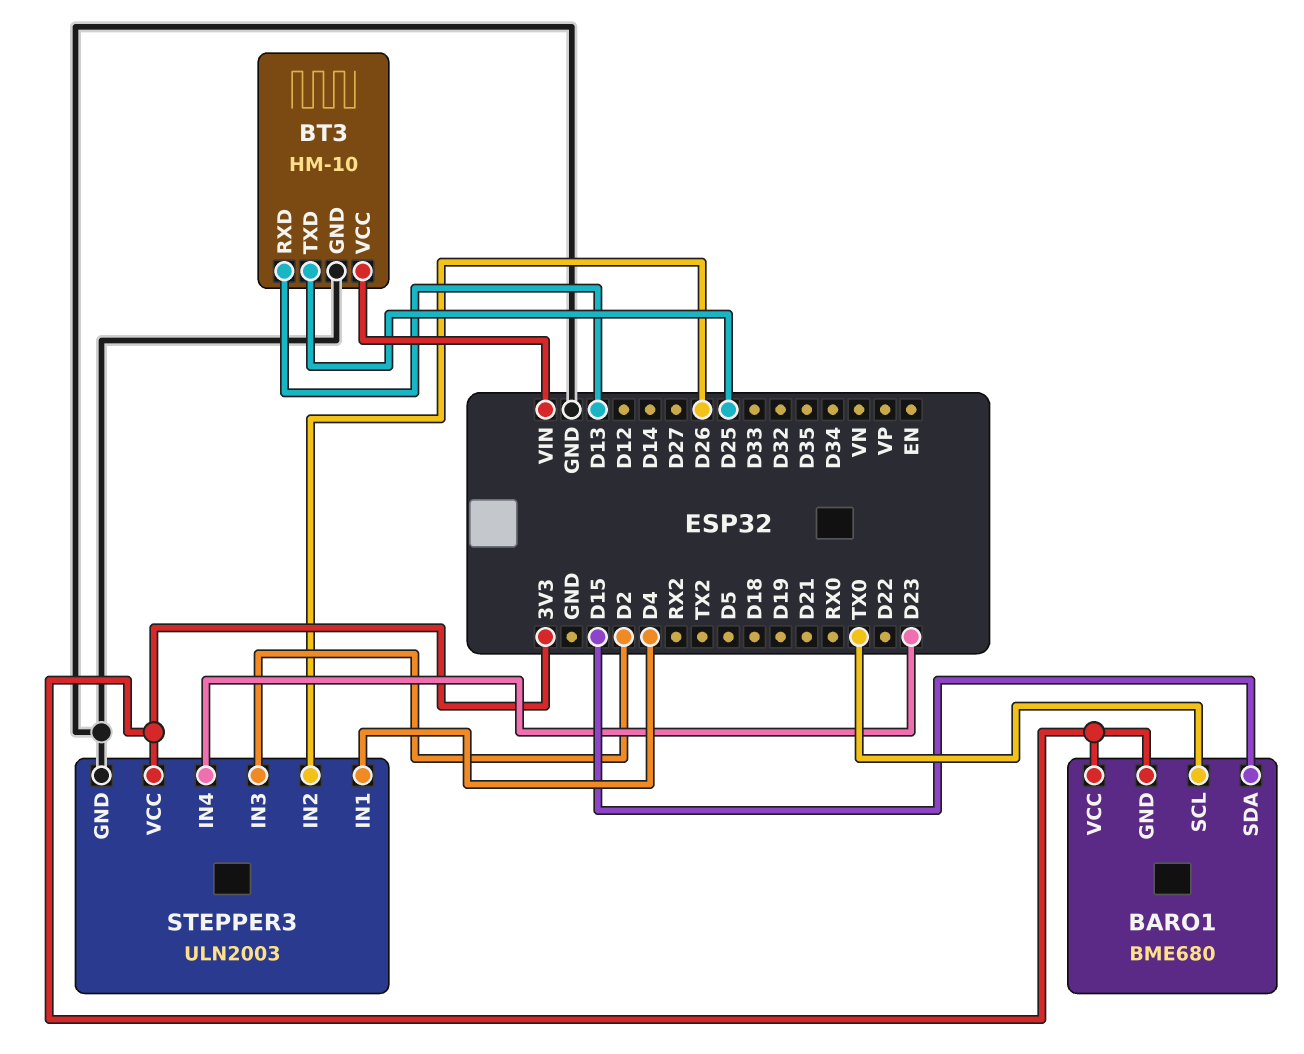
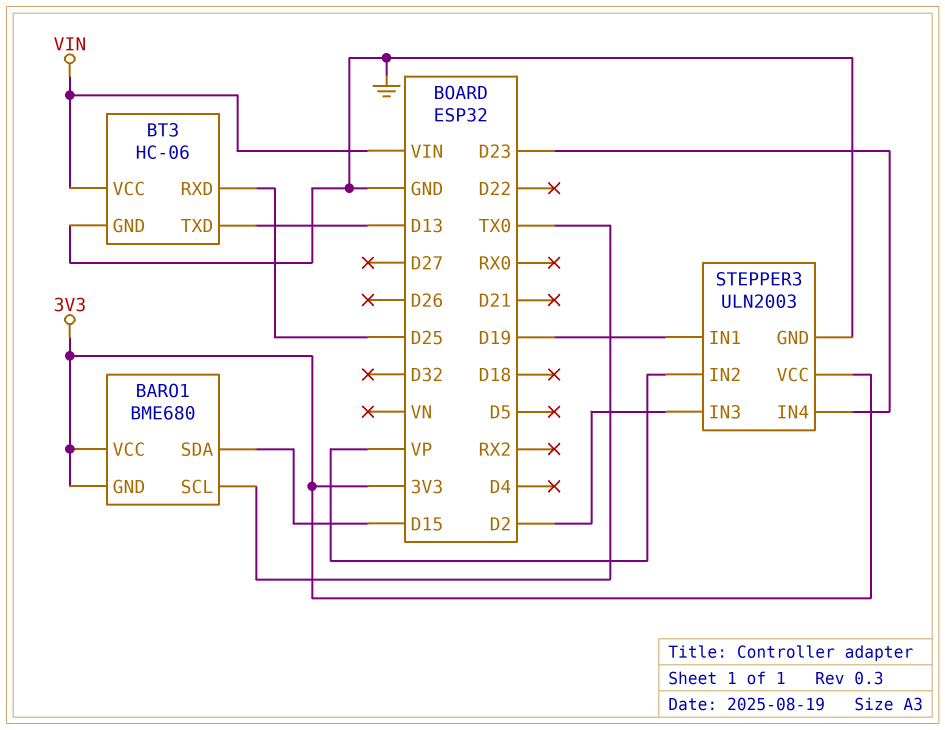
BT3: HM-10 -> HC-06
BT3 pin RXD: D13 -> D25
BT3 pin TXD: D25 -> D13
STEPPER3 pin IN1: D4 -> D19
STEPPER3 pin IN2: D26 -> VP

